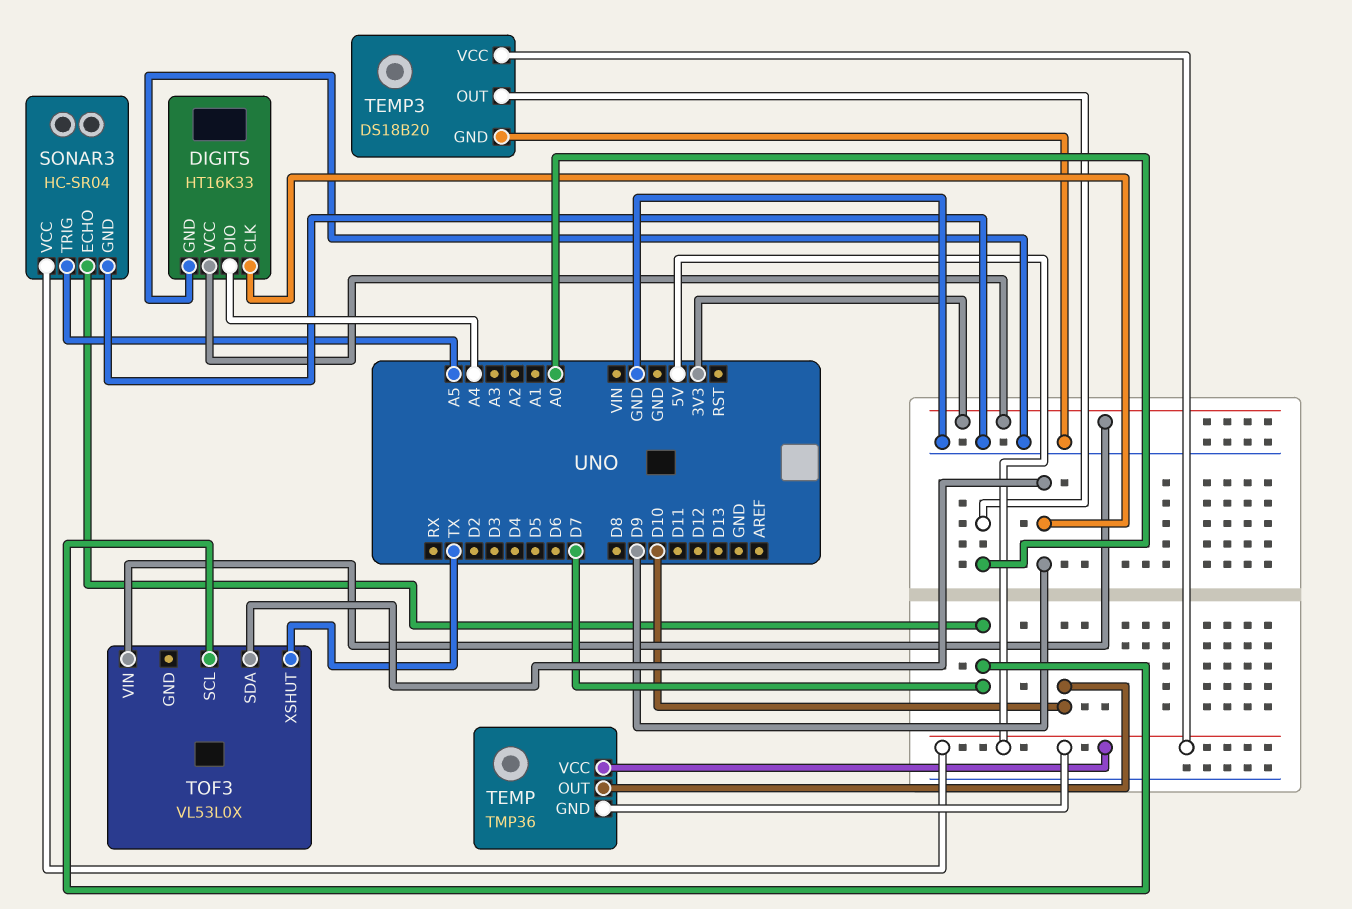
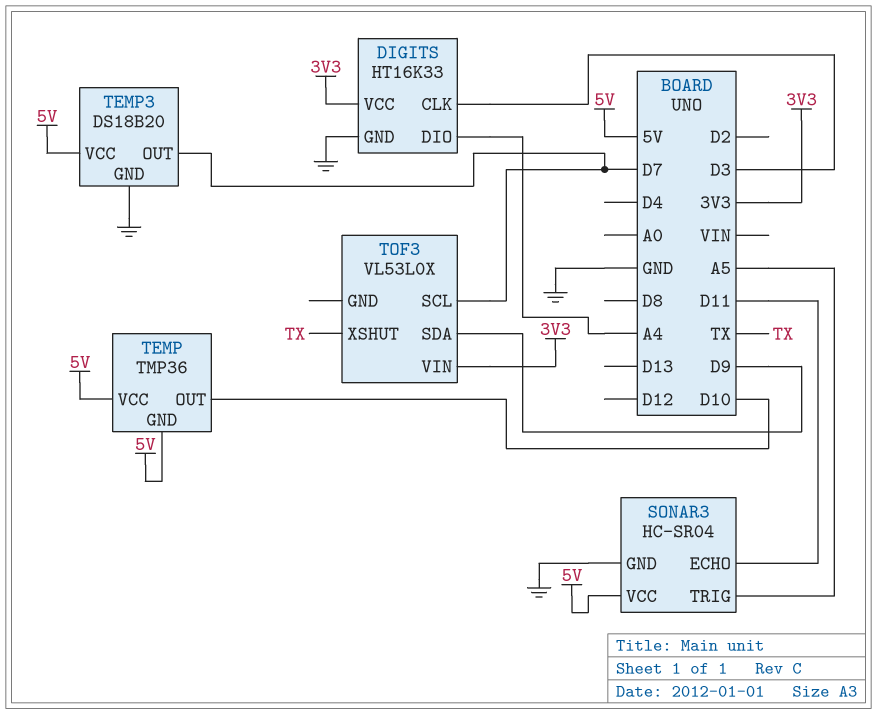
DIGITS pin CLK: D9 -> D3
SONAR3 pin ECHO: D7 -> D11
TEMP3 pin OUT: A0 -> D7

